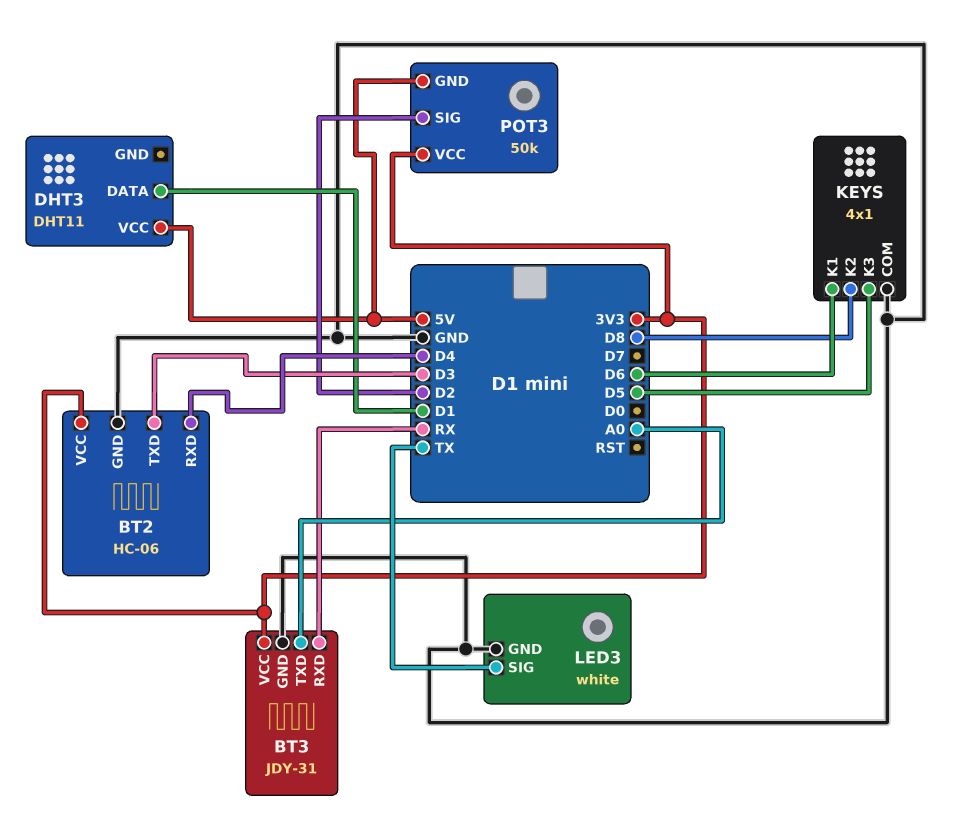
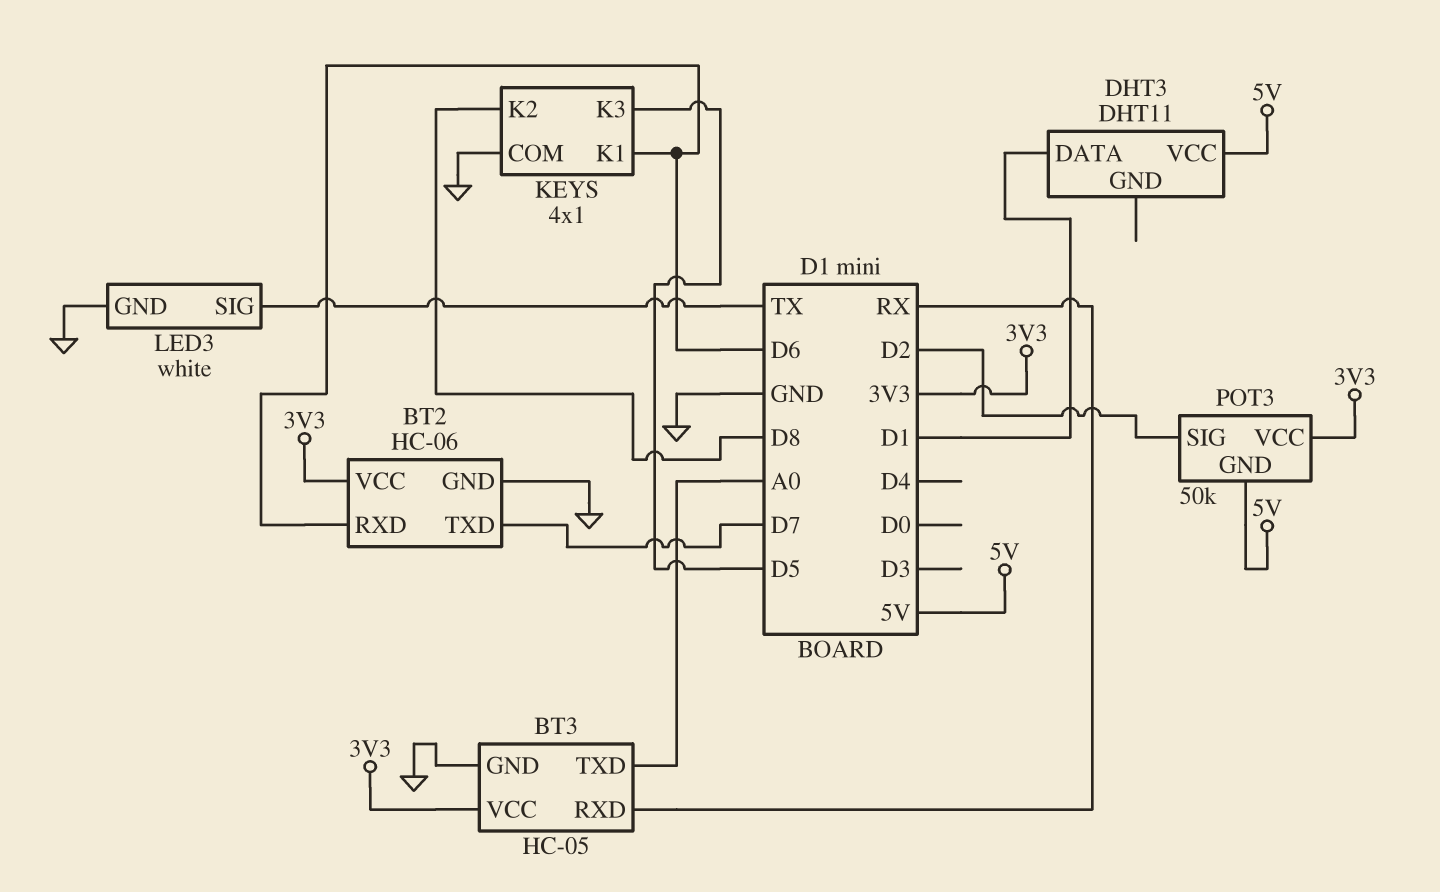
BT2 pin RXD: D4 -> D6
BT2 pin TXD: D3 -> D7
BT3: JDY-31 -> HC-05

